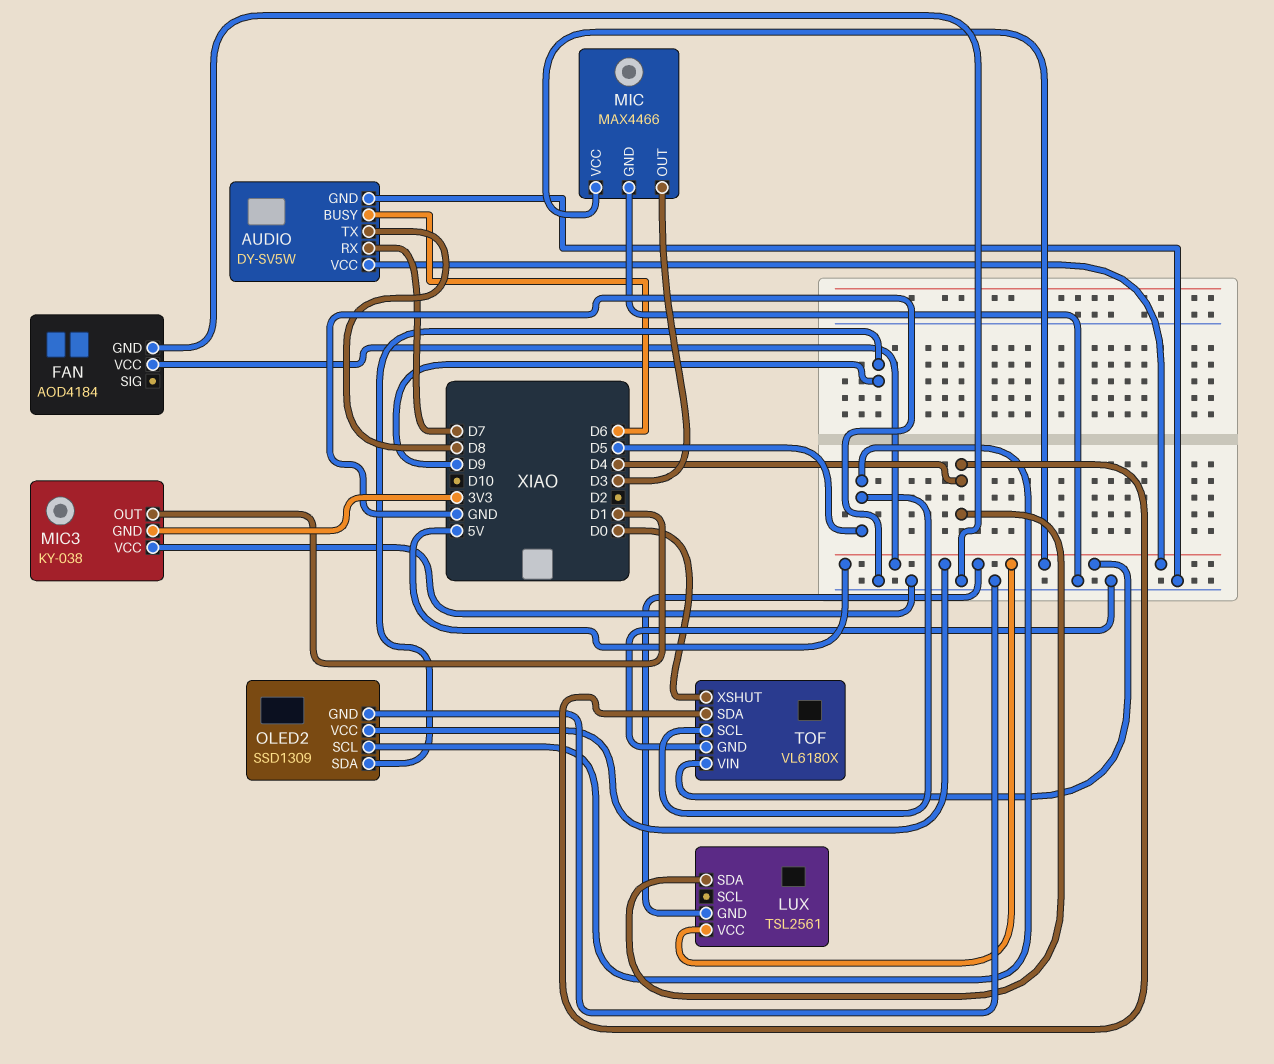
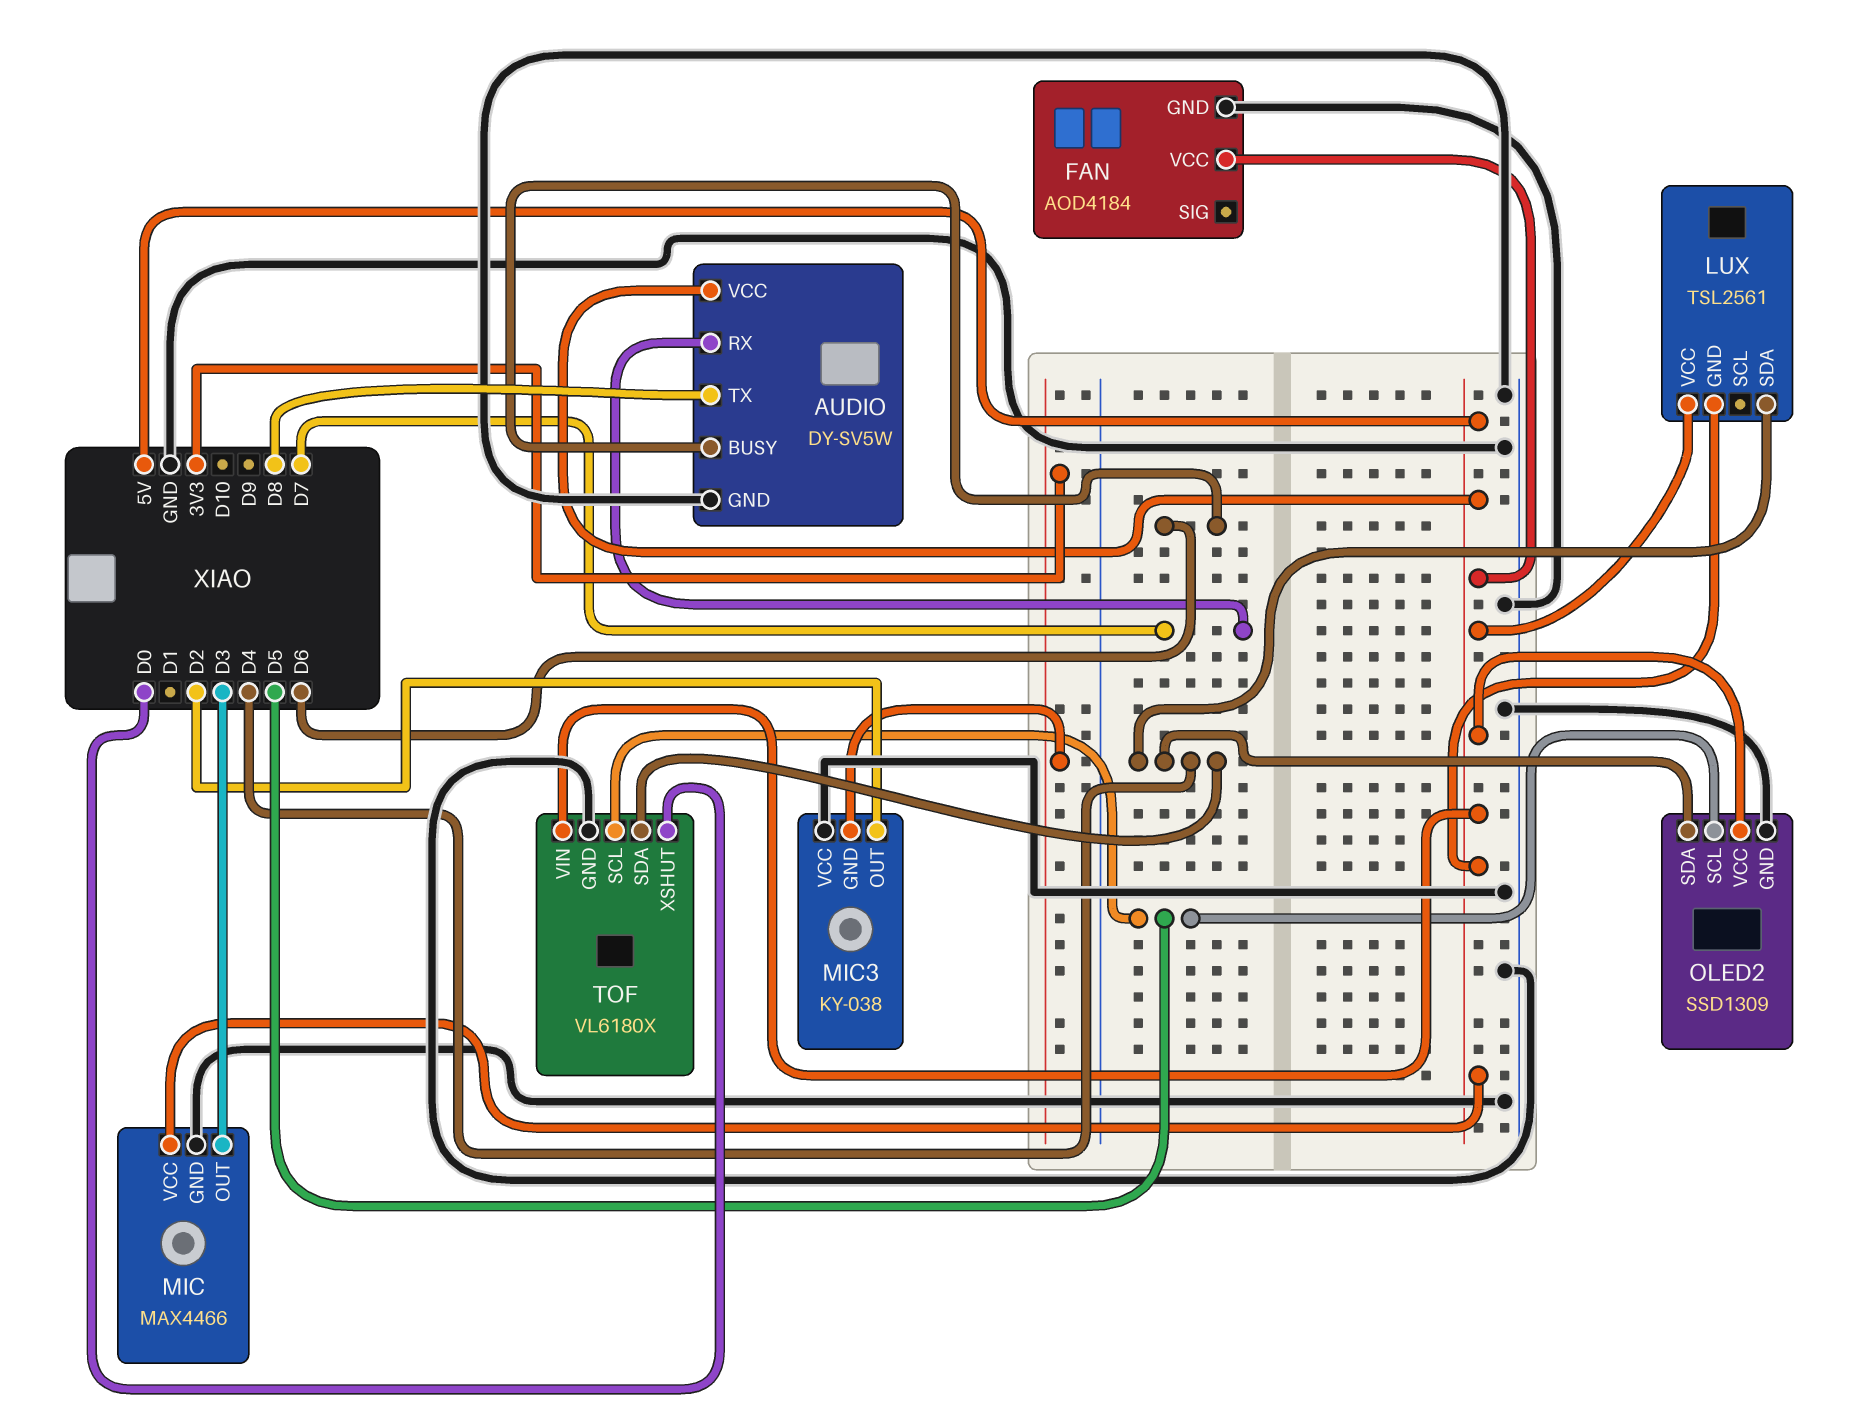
MIC3 pin OUT: D1 -> D2
OLED2 pin SDA: D9 -> D4

